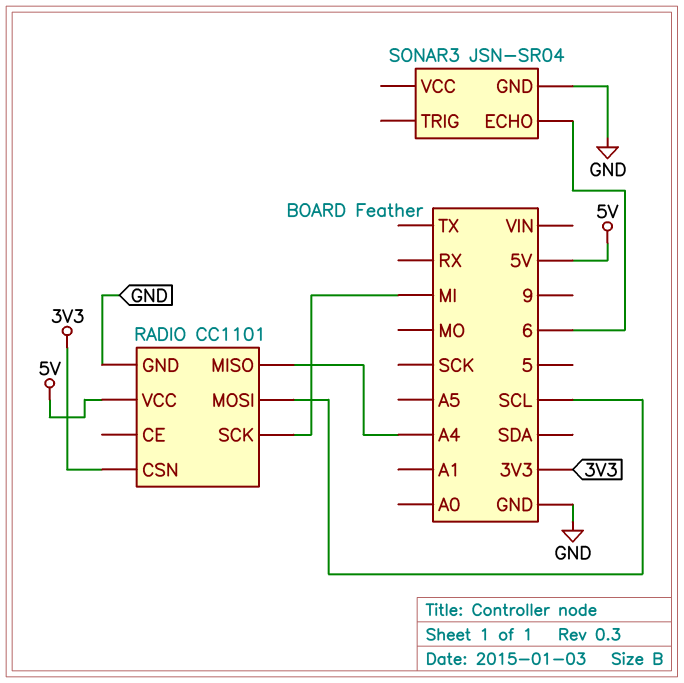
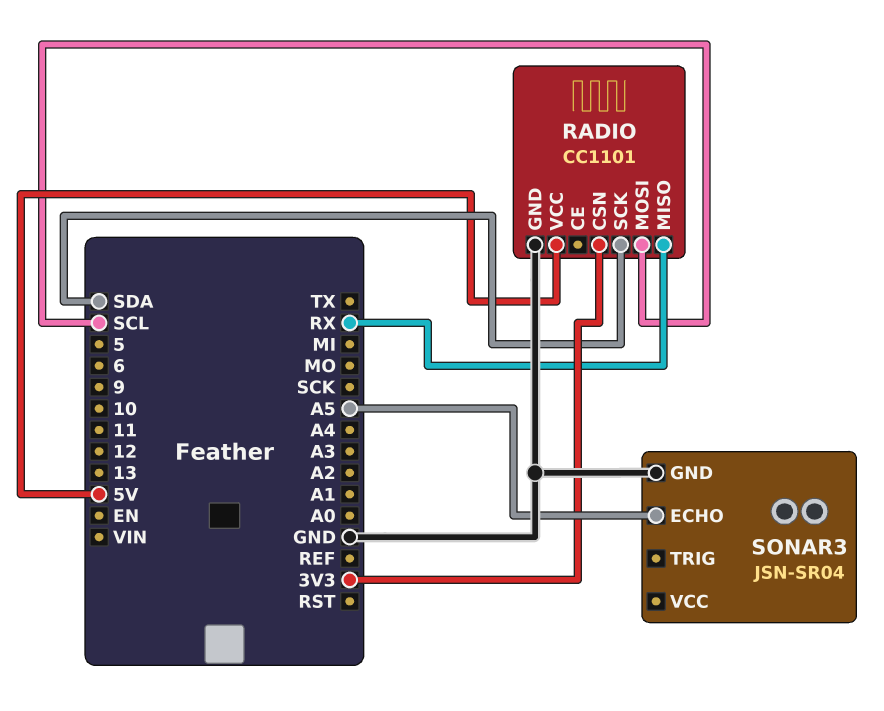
RADIO pin MISO: A4 -> RX
RADIO pin SCK: MI -> SDA
SONAR3 pin ECHO: 6 -> A5

